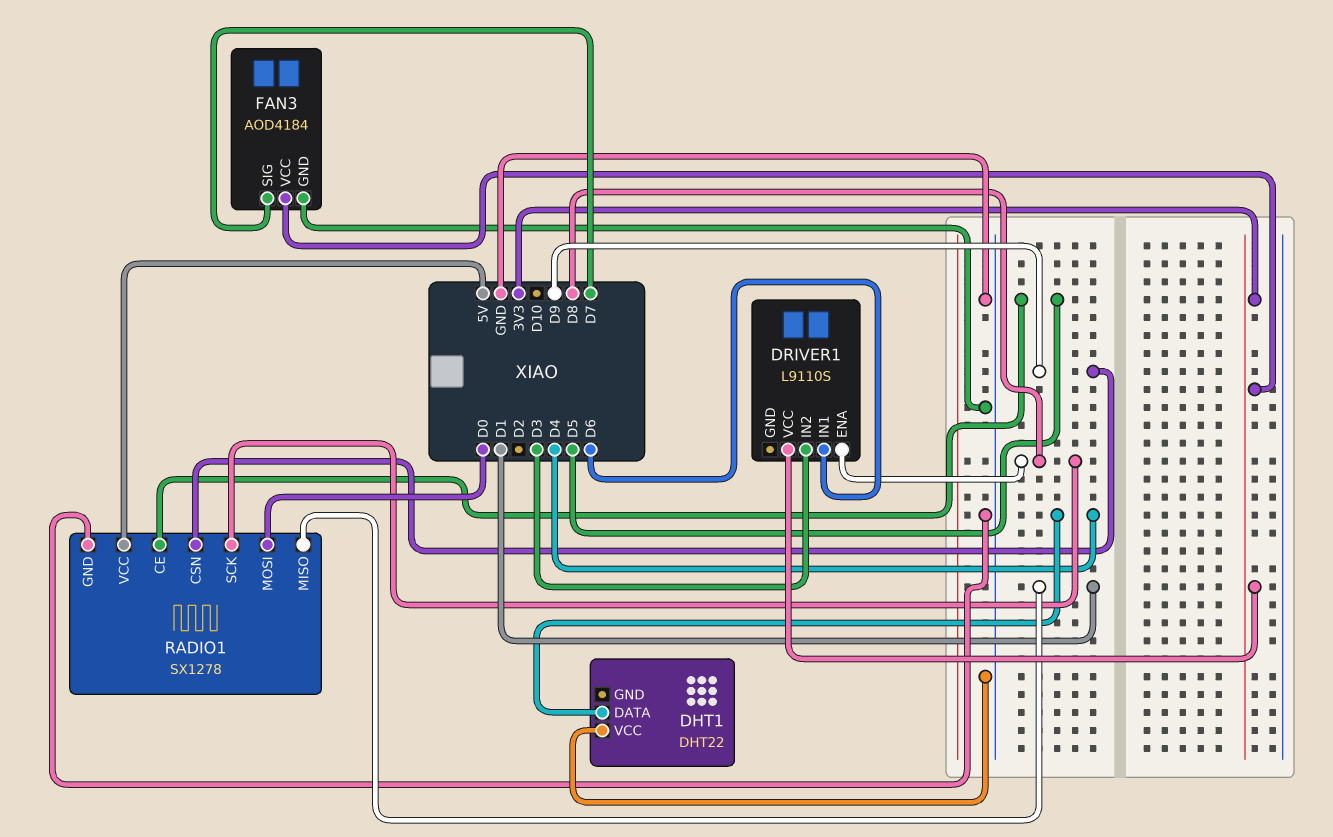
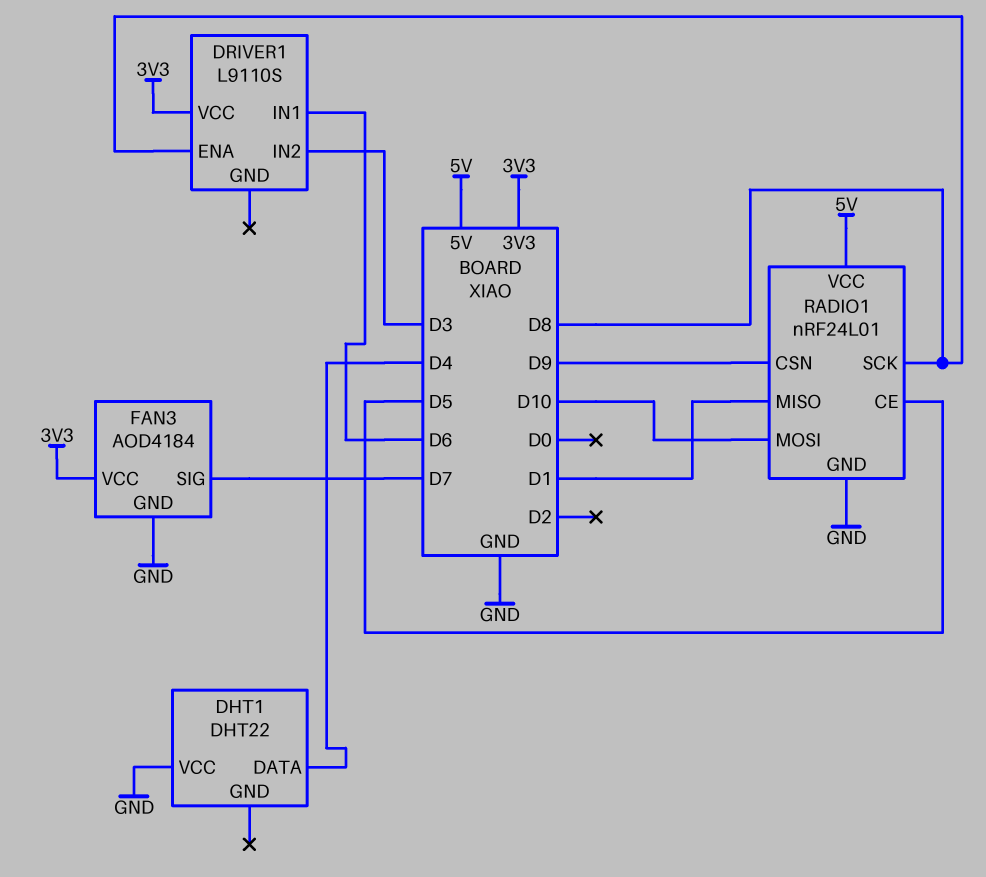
RADIO1: SX1278 -> nRF24L01
RADIO1 pin MOSI: D0 -> D10

